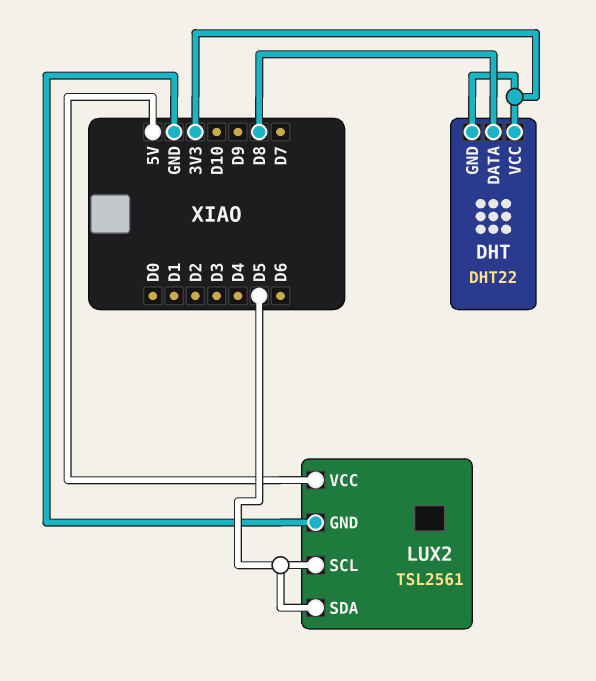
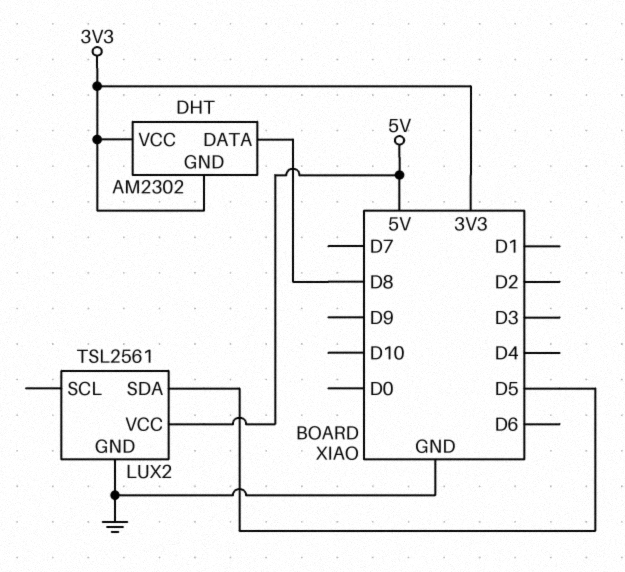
DHT: DHT22 -> AM2302
LUX2 pin SCL: D5 -> none

